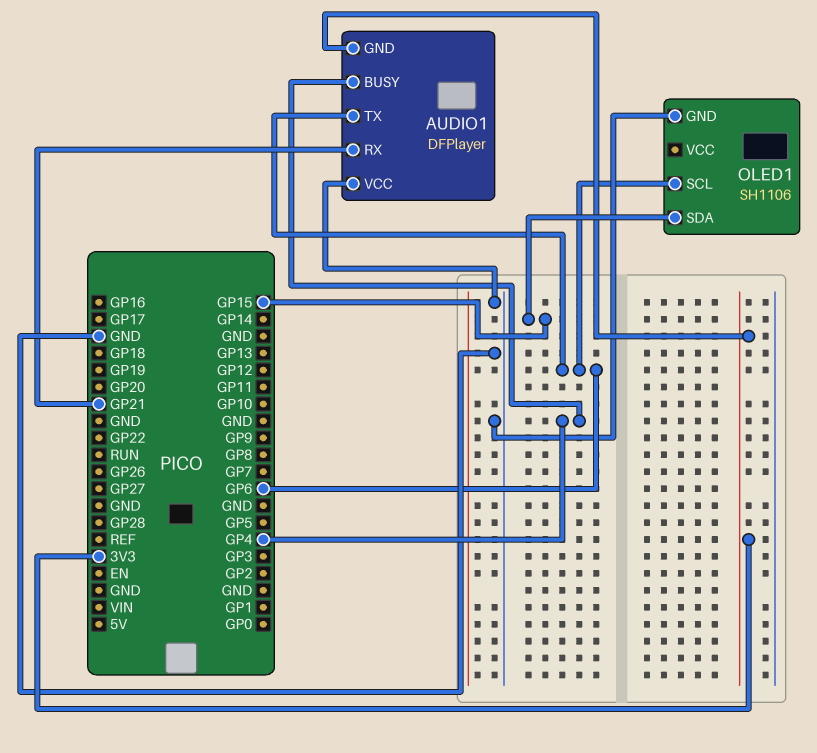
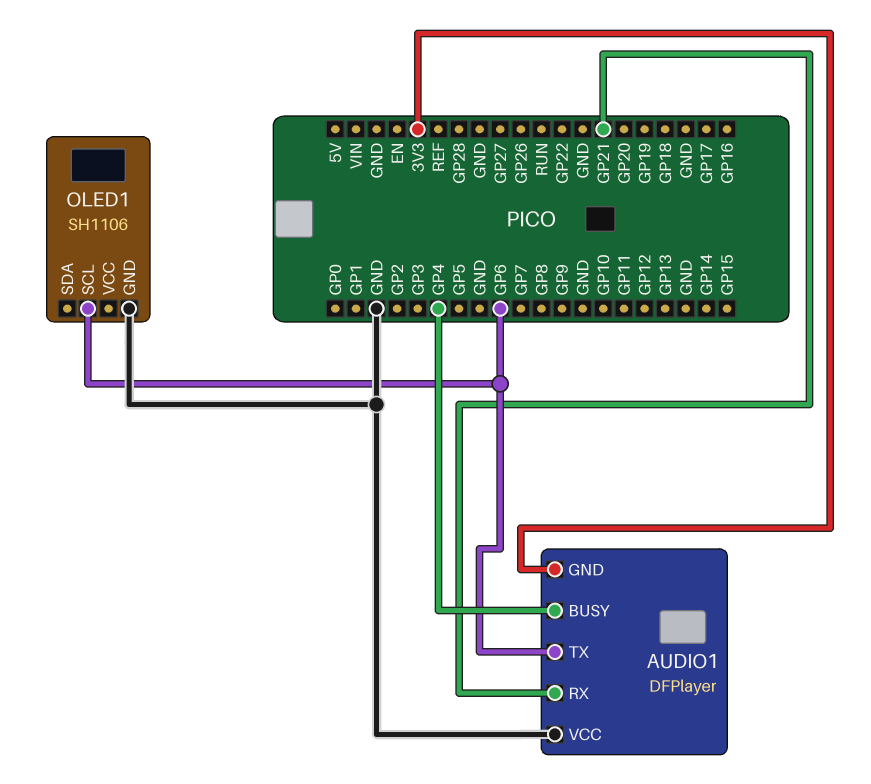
OLED1 pin SDA: GP15 -> none

